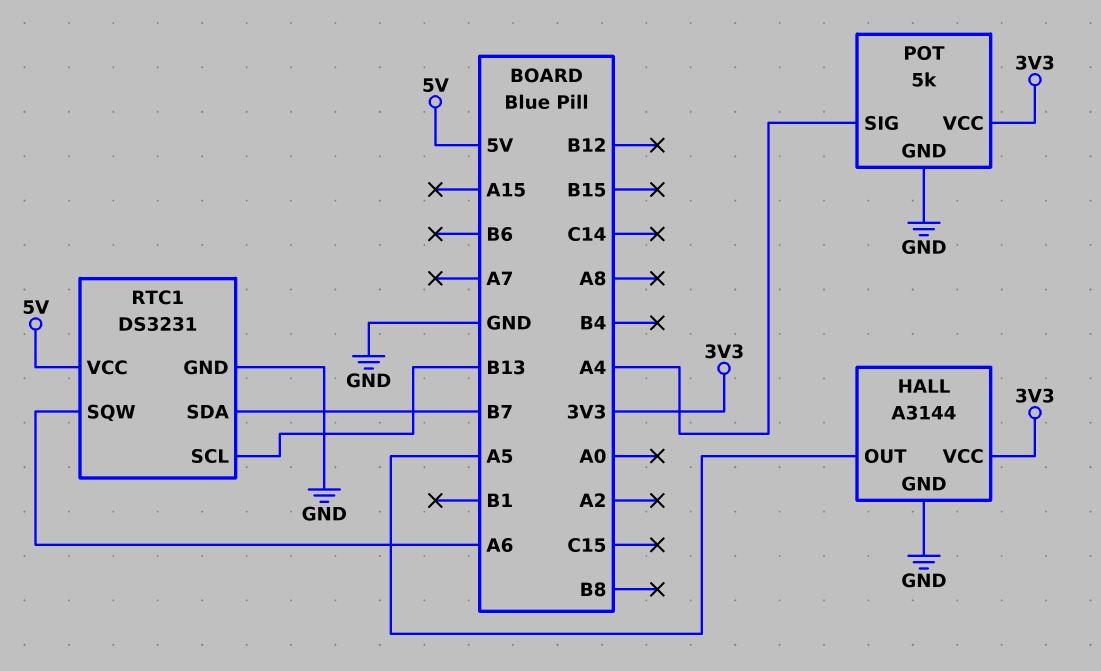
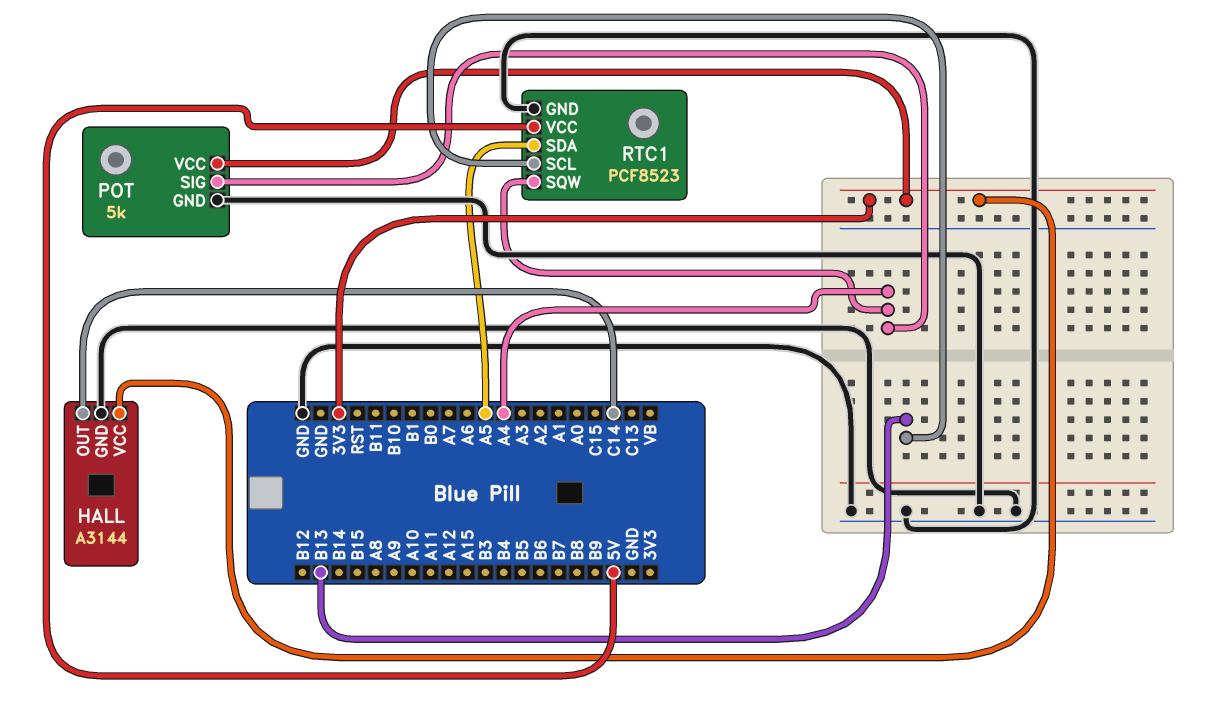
HALL pin OUT: A5 -> C14
RTC1: DS3231 -> PCF8523
RTC1 pin SDA: B7 -> A5
RTC1 pin SQW: A6 -> A4

